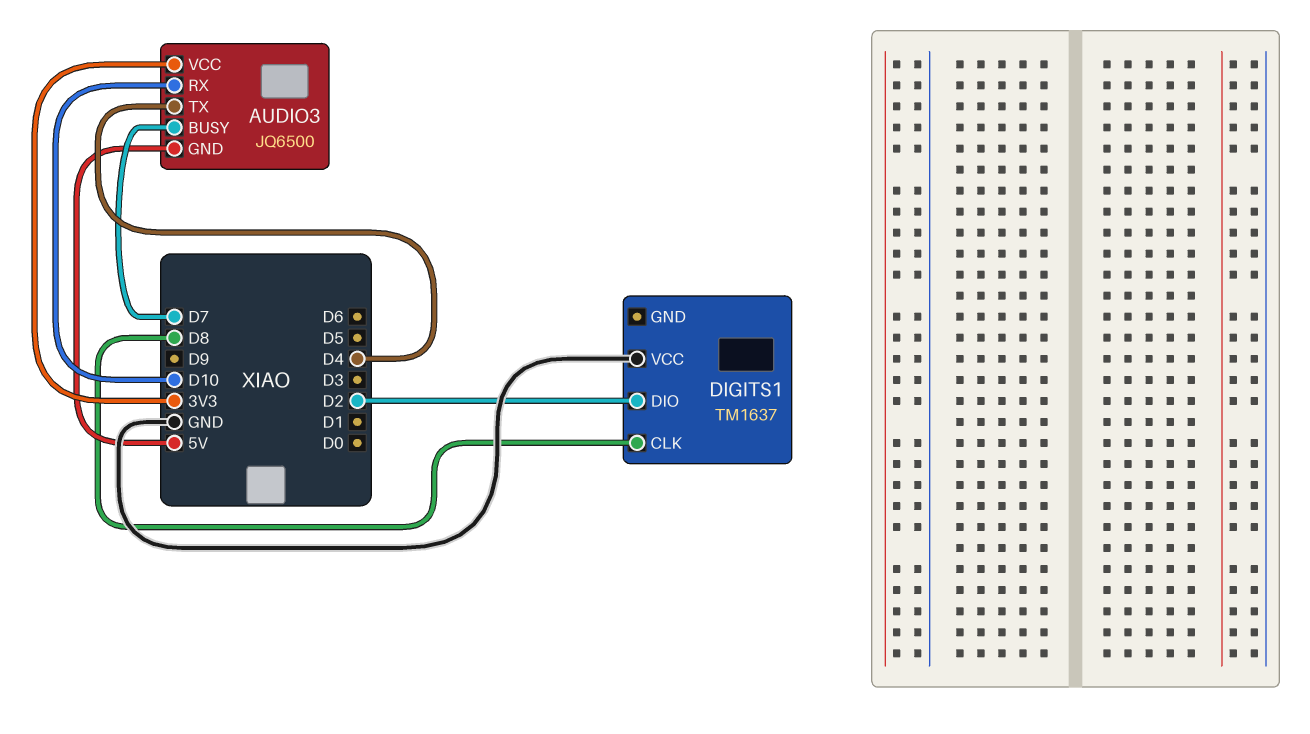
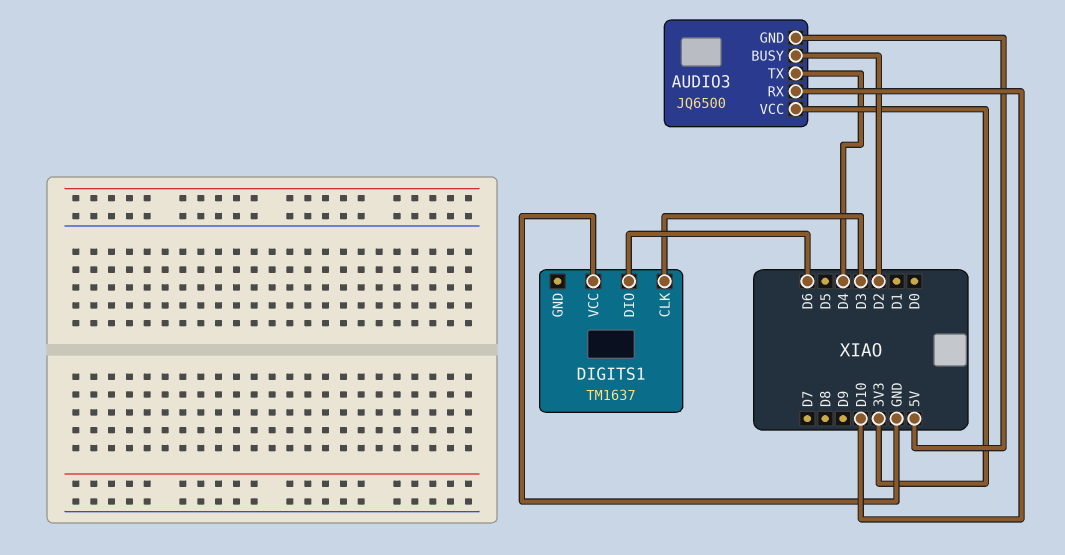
AUDIO3 pin BUSY: D7 -> D2
DIGITS1 pin CLK: D8 -> D3
DIGITS1 pin DIO: D2 -> D6

